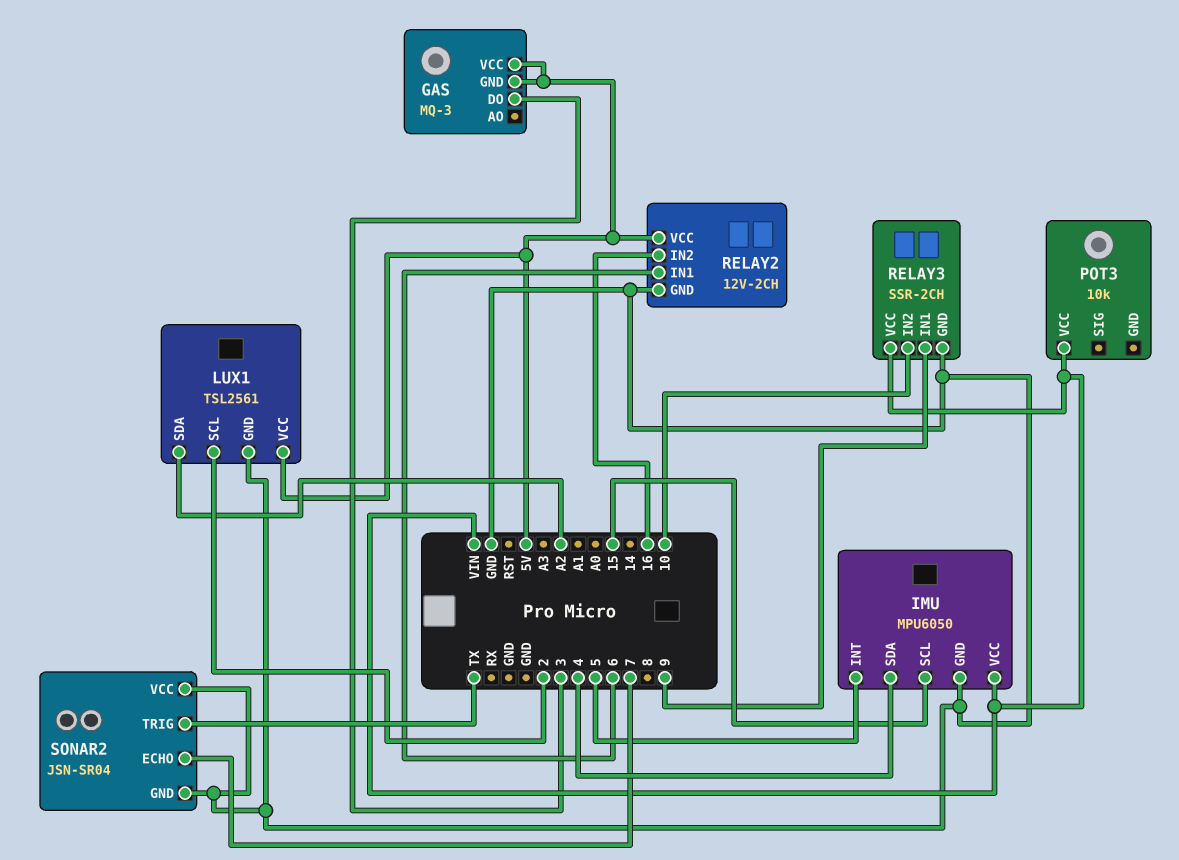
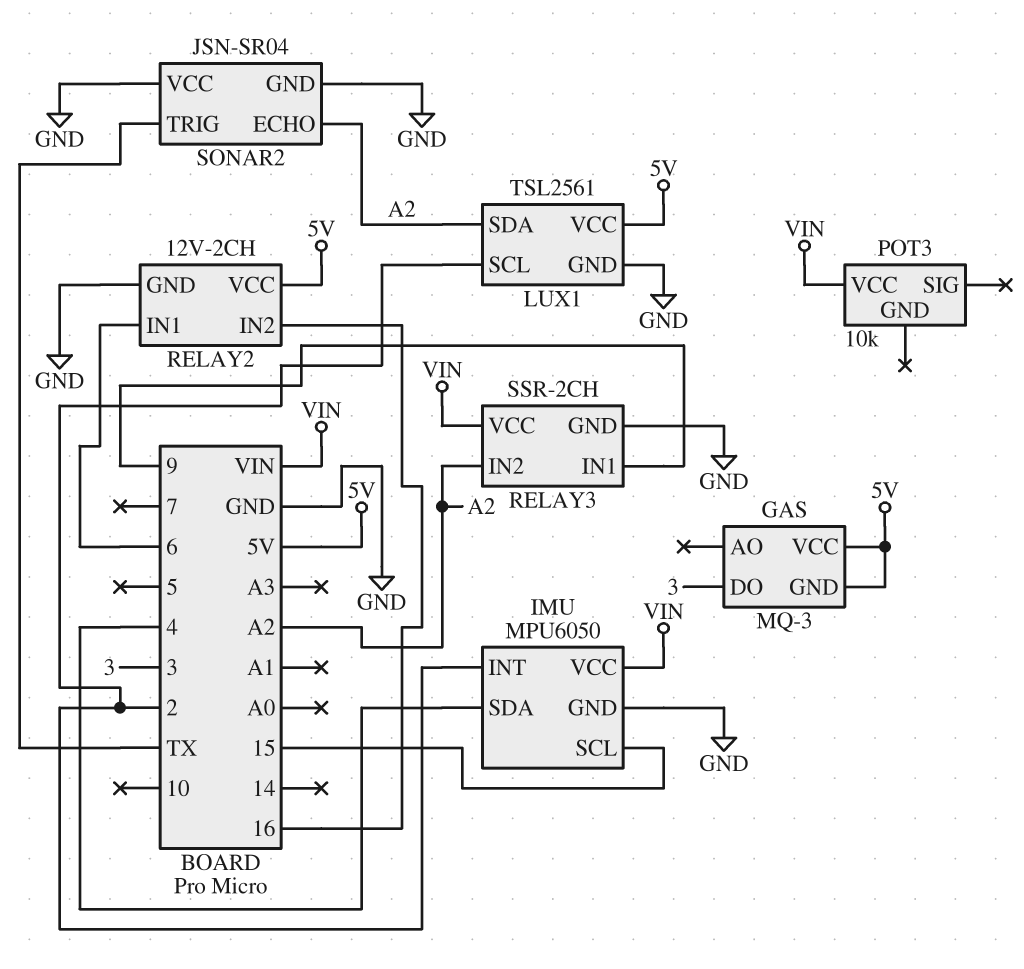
IMU pin INT: 5 -> 2
RELAY3 pin IN2: 10 -> A2
SONAR2 pin ECHO: 7 -> A2

